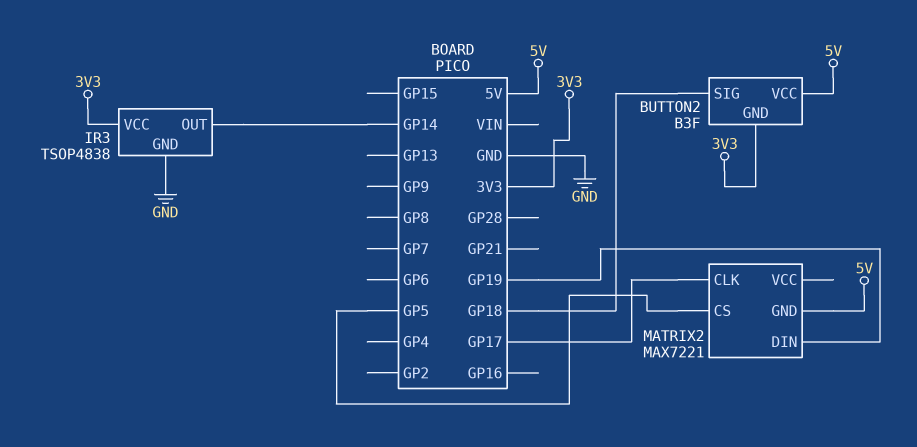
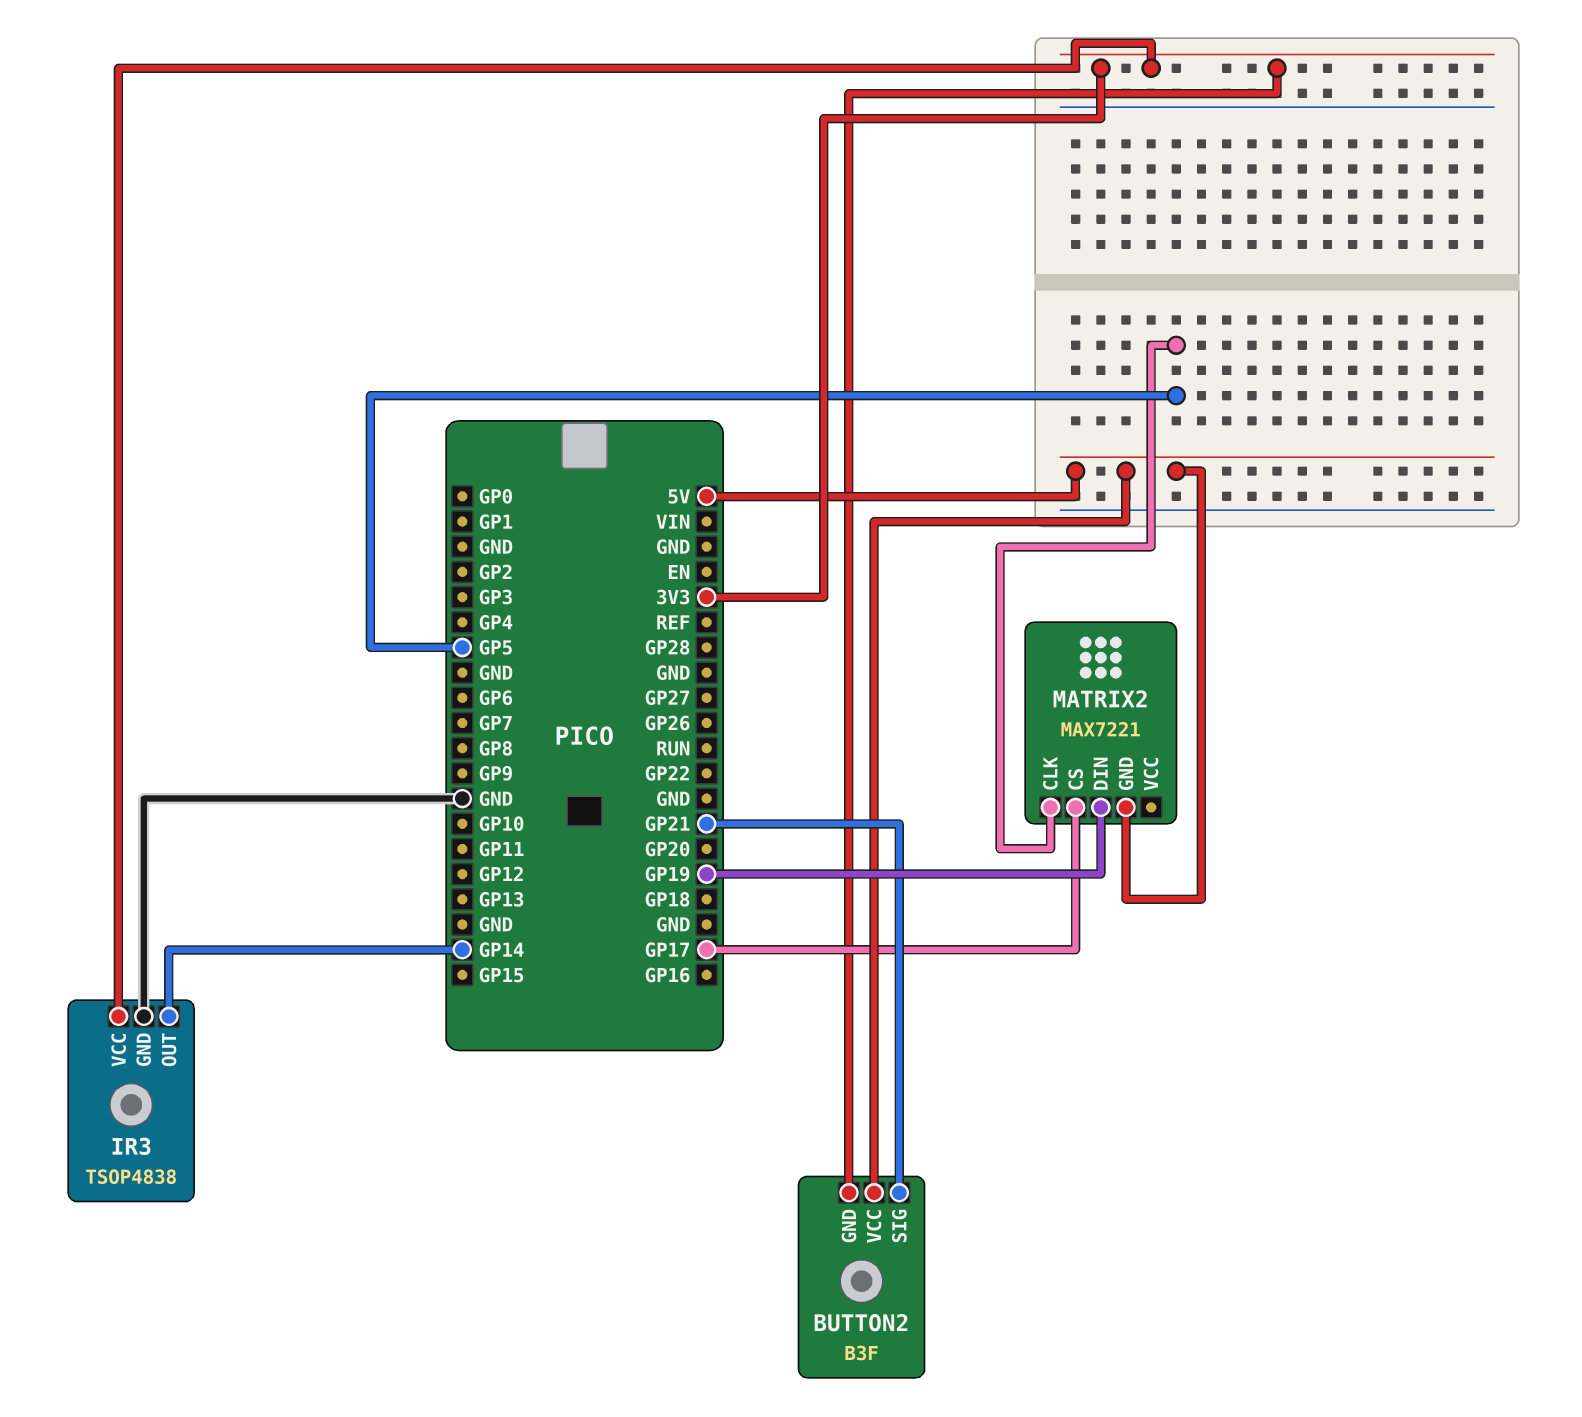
BUTTON2 pin SIG: GP18 -> GP21
MATRIX2 pin CLK: GP17 -> GP5
MATRIX2 pin CS: GP5 -> GP17

